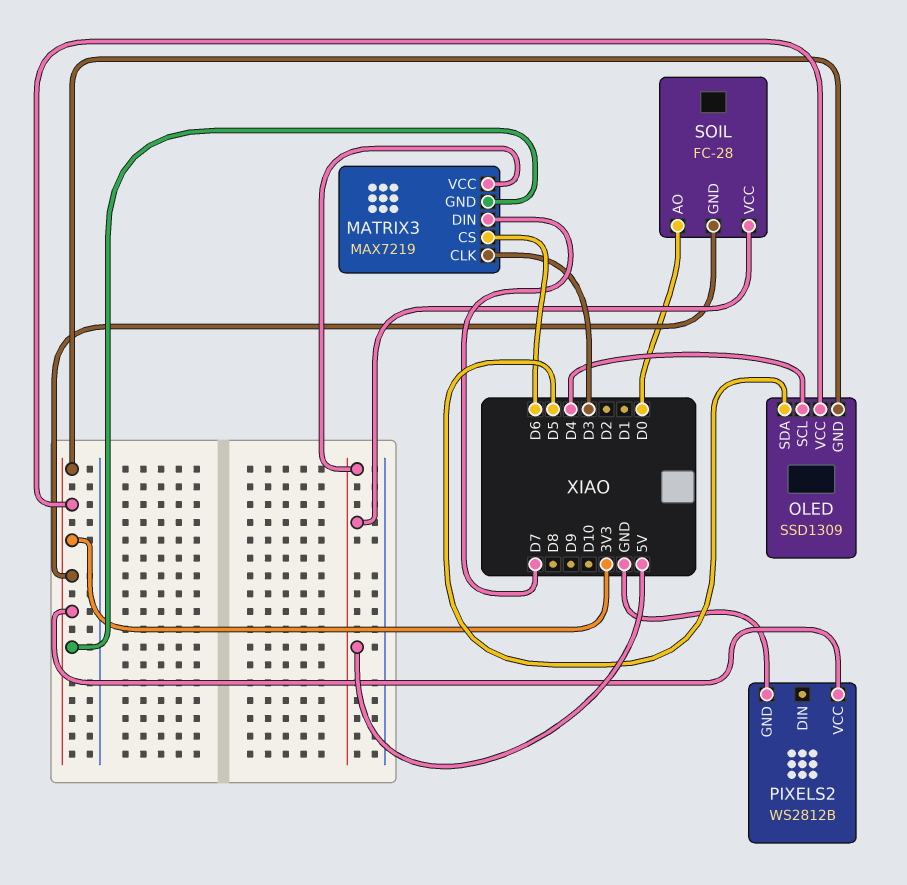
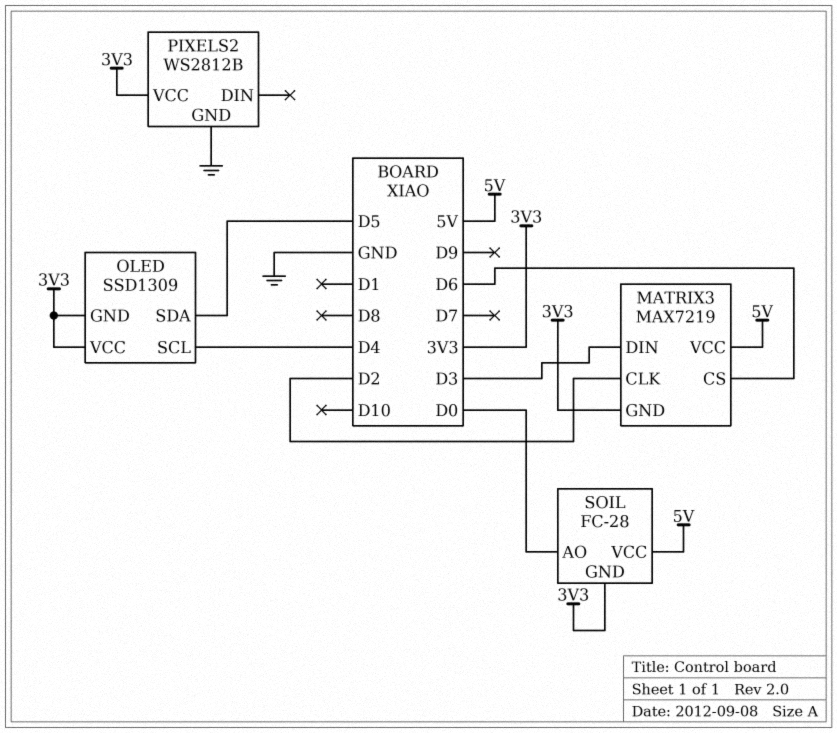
MATRIX3 pin CLK: D3 -> D2
MATRIX3 pin DIN: D7 -> D3

